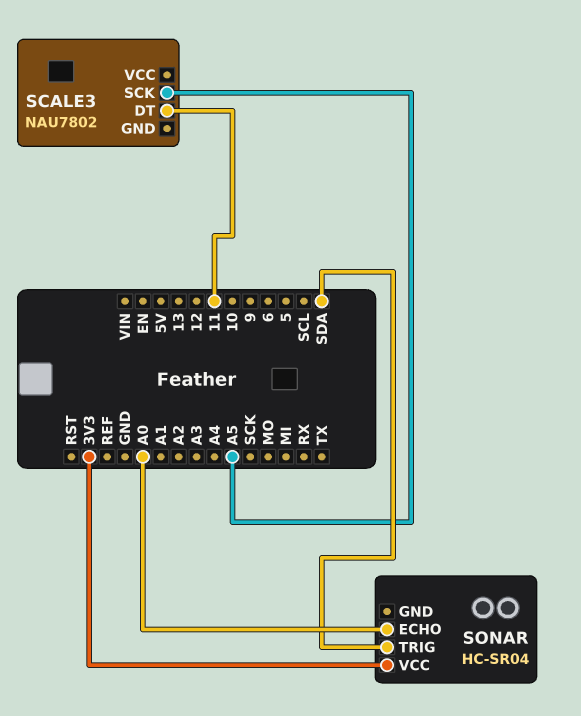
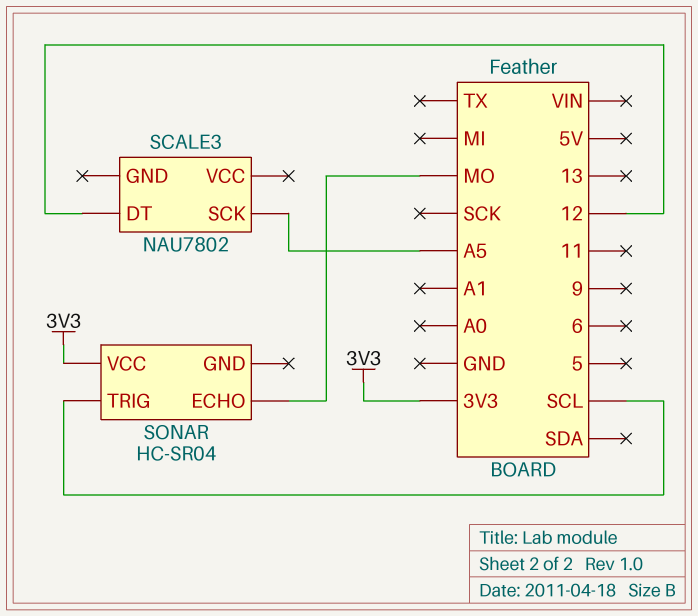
SCALE3 pin DT: 11 -> 12
SONAR pin ECHO: A0 -> MO
SONAR pin TRIG: SDA -> SCL

